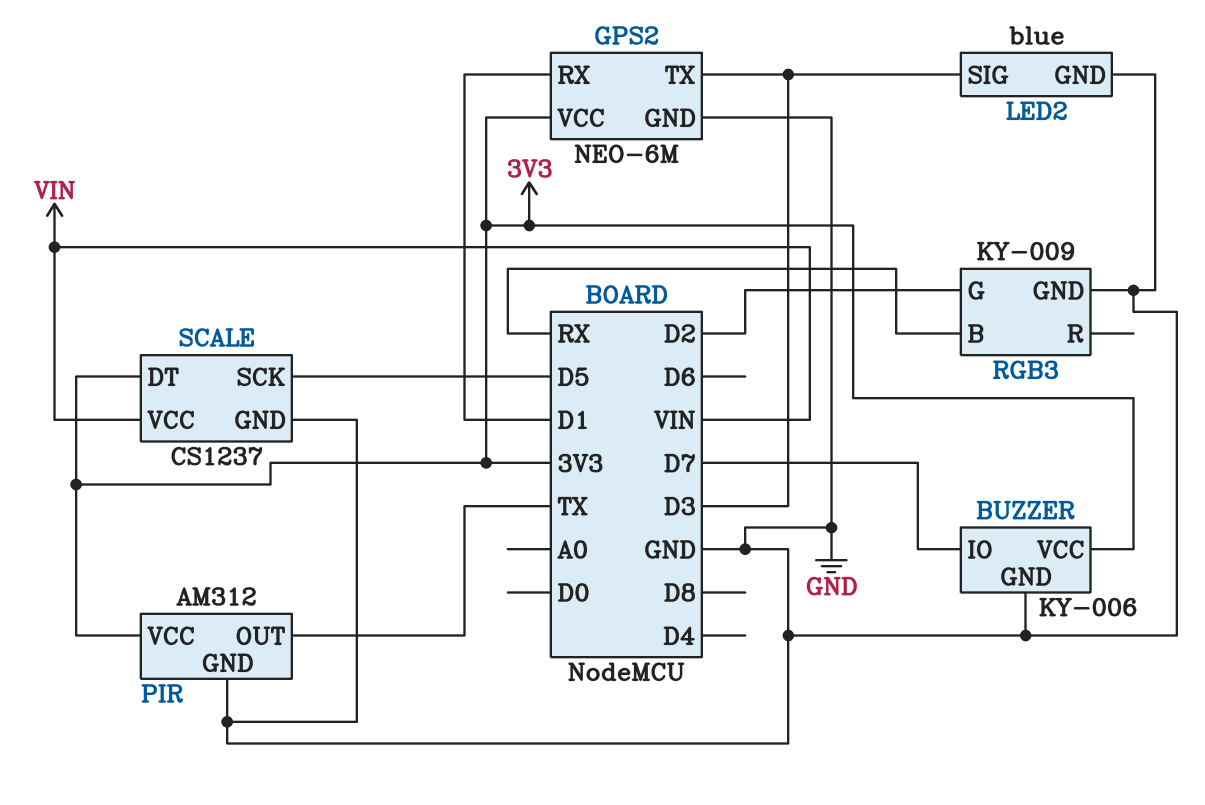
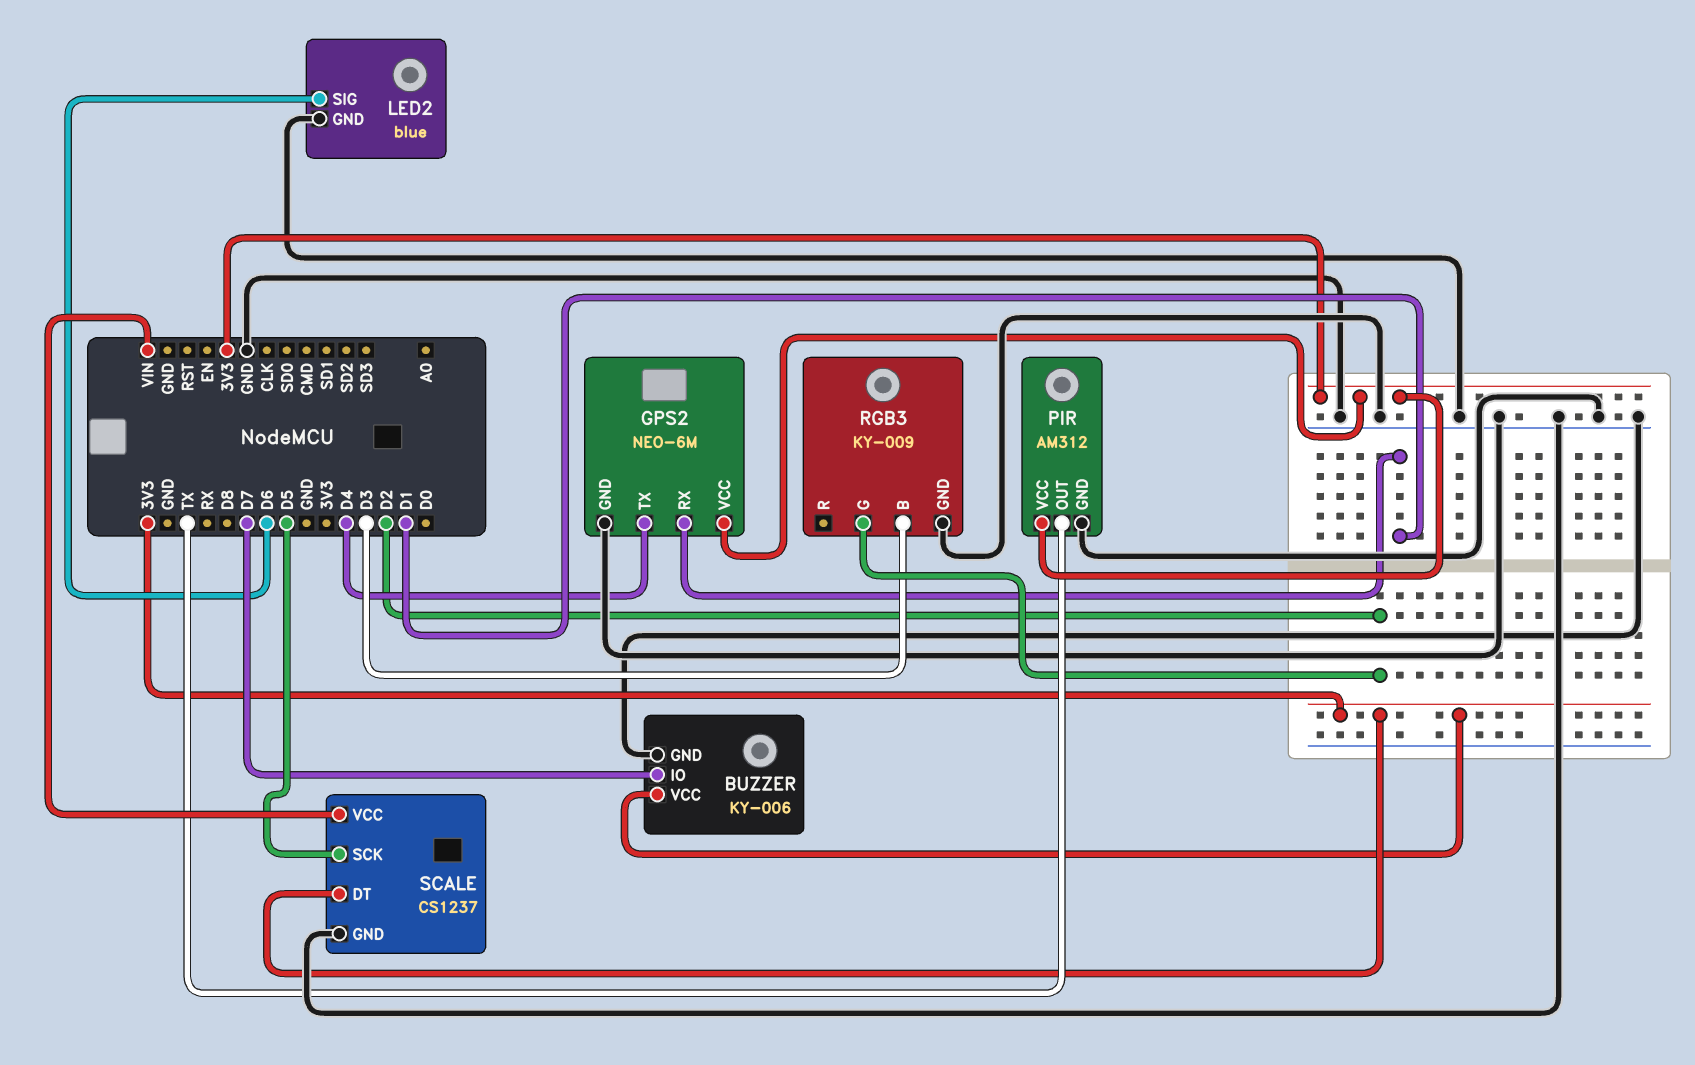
GPS2 pin TX: D3 -> D4
LED2 pin SIG: D3 -> D6
RGB3 pin B: RX -> D3

